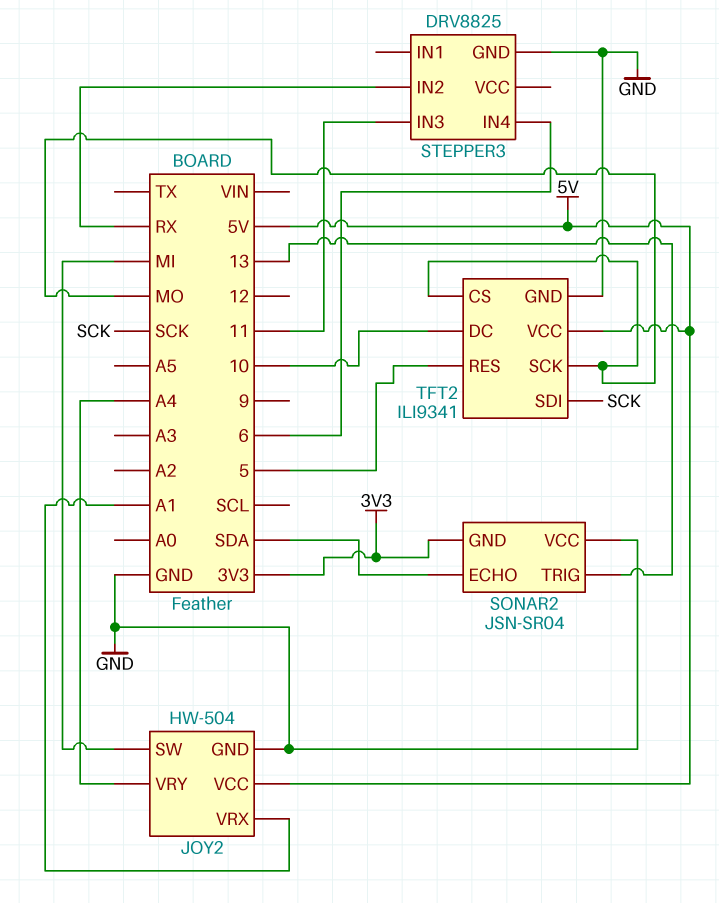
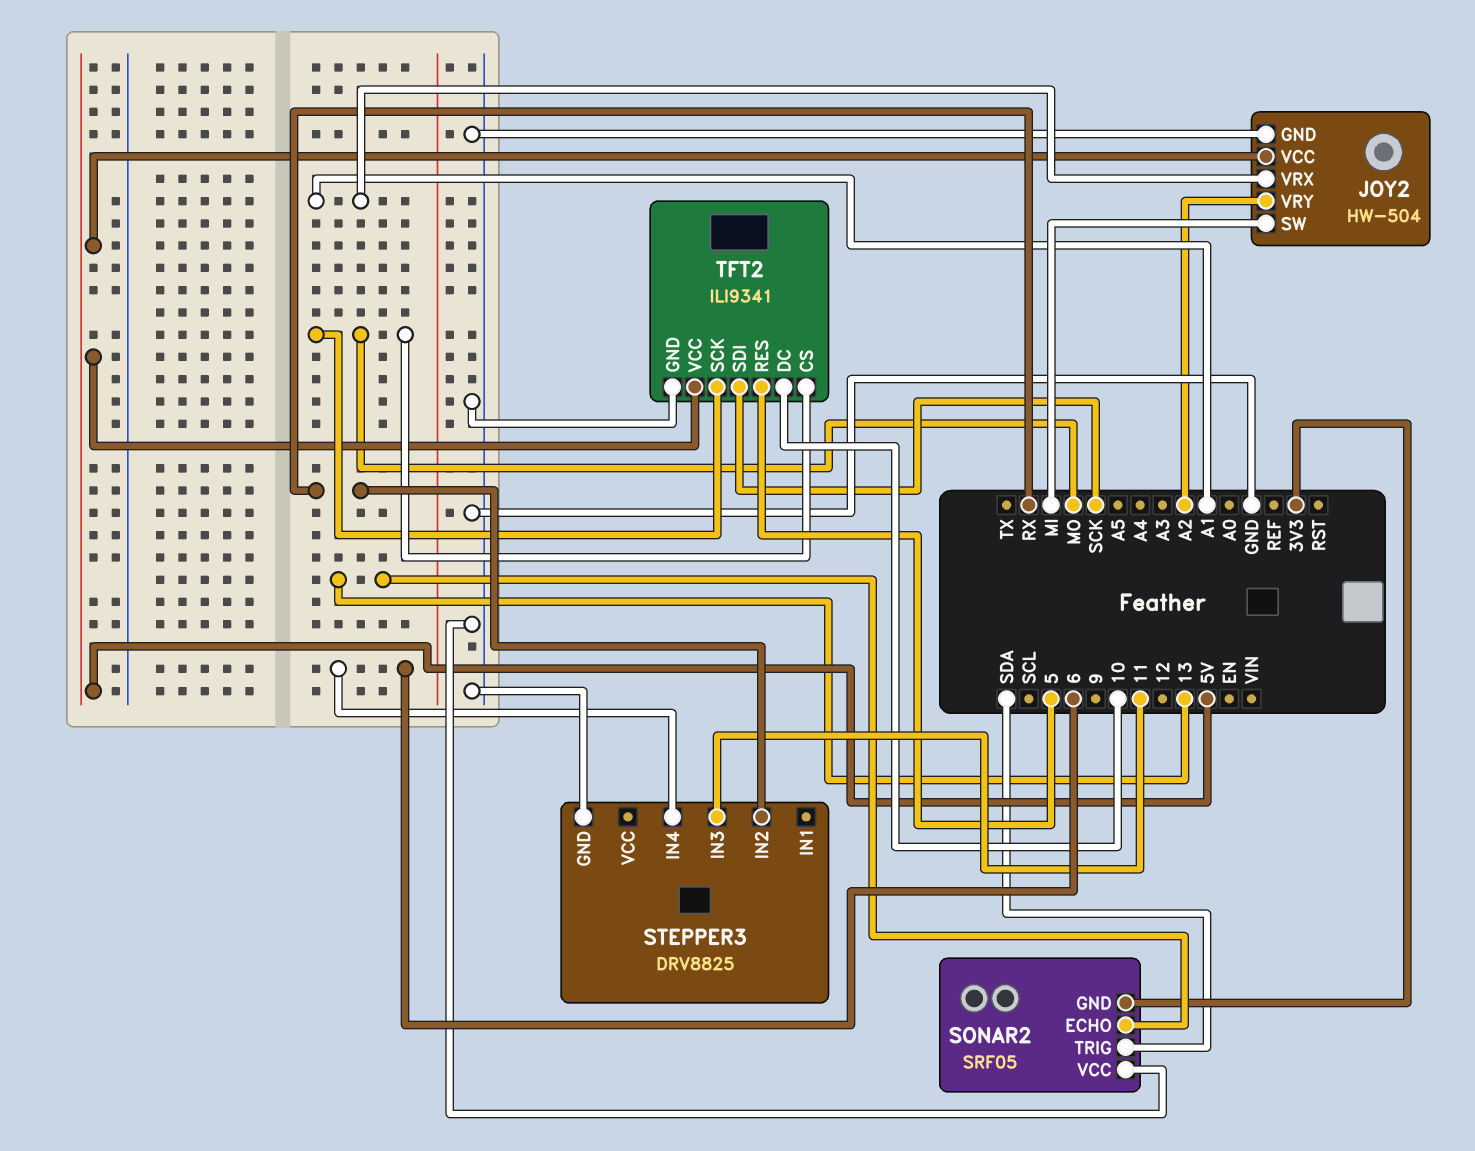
JOY2 pin VRY: A4 -> A2
SONAR2: JSN-SR04 -> SRF05
SONAR2 pin ECHO: SDA -> 13
SONAR2 pin TRIG: 13 -> SDA

